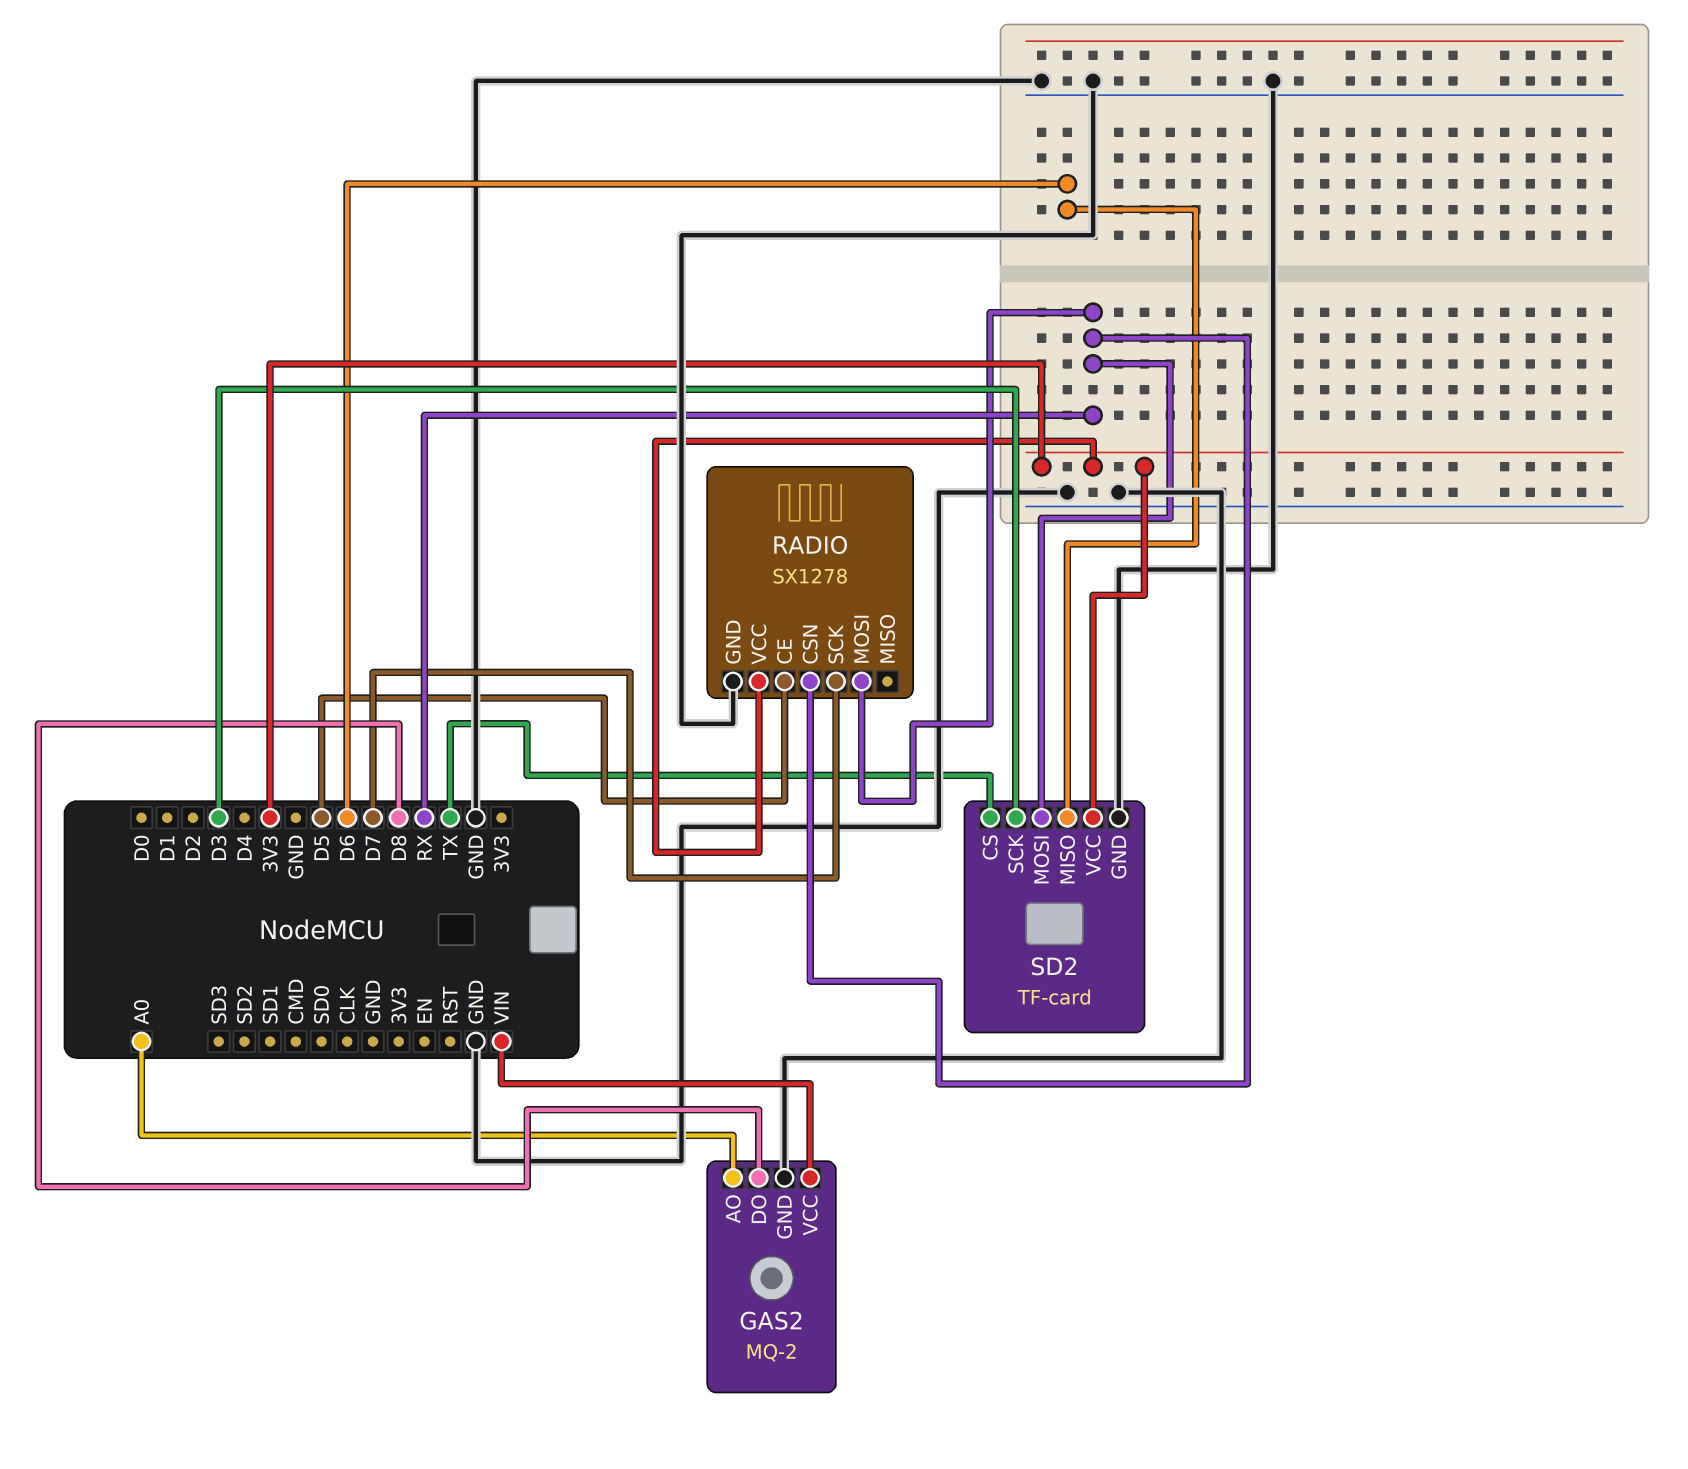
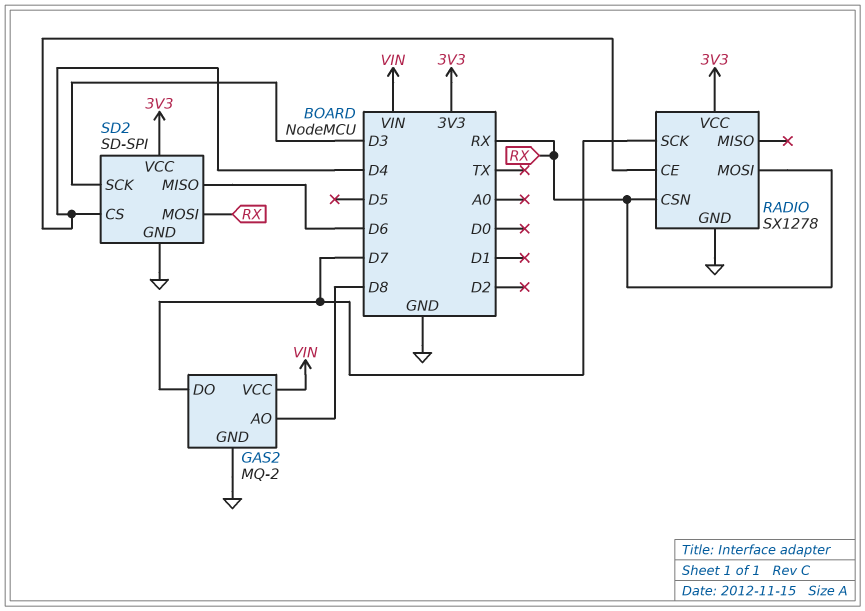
GAS2 pin AO: A0 -> D8
GAS2 pin DO: D8 -> D7
RADIO pin CE: D5 -> D4
SD2: TF-card -> SD-SPI
SD2 pin CS: TX -> D4

